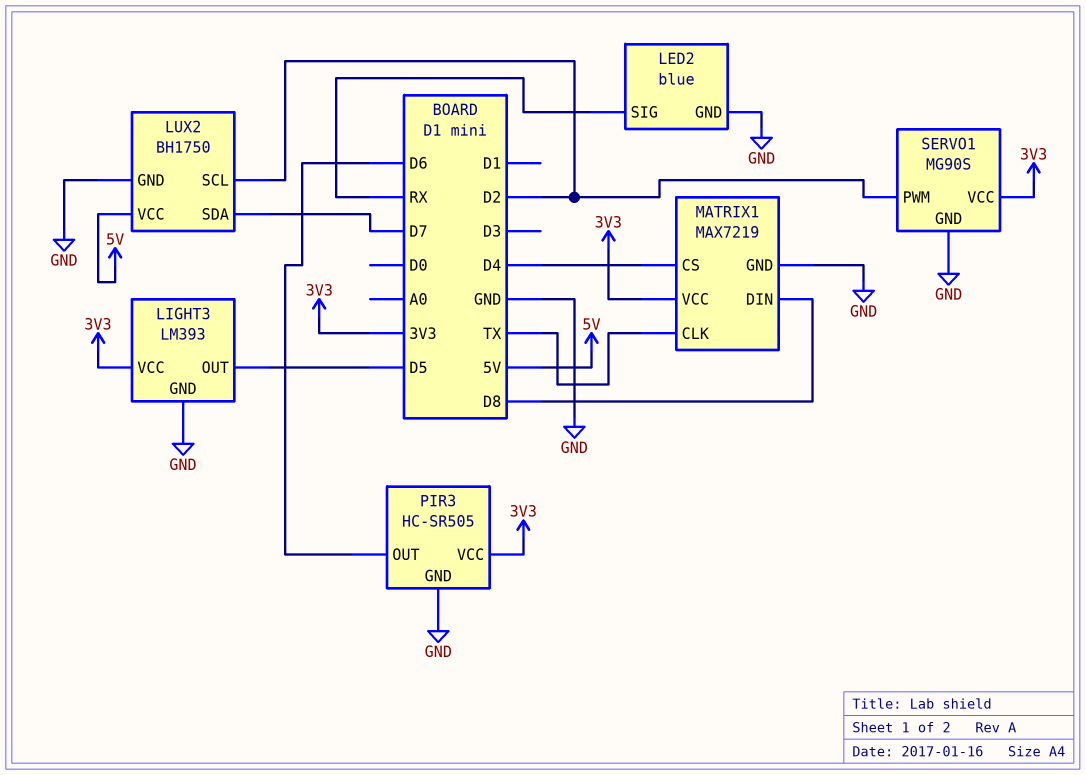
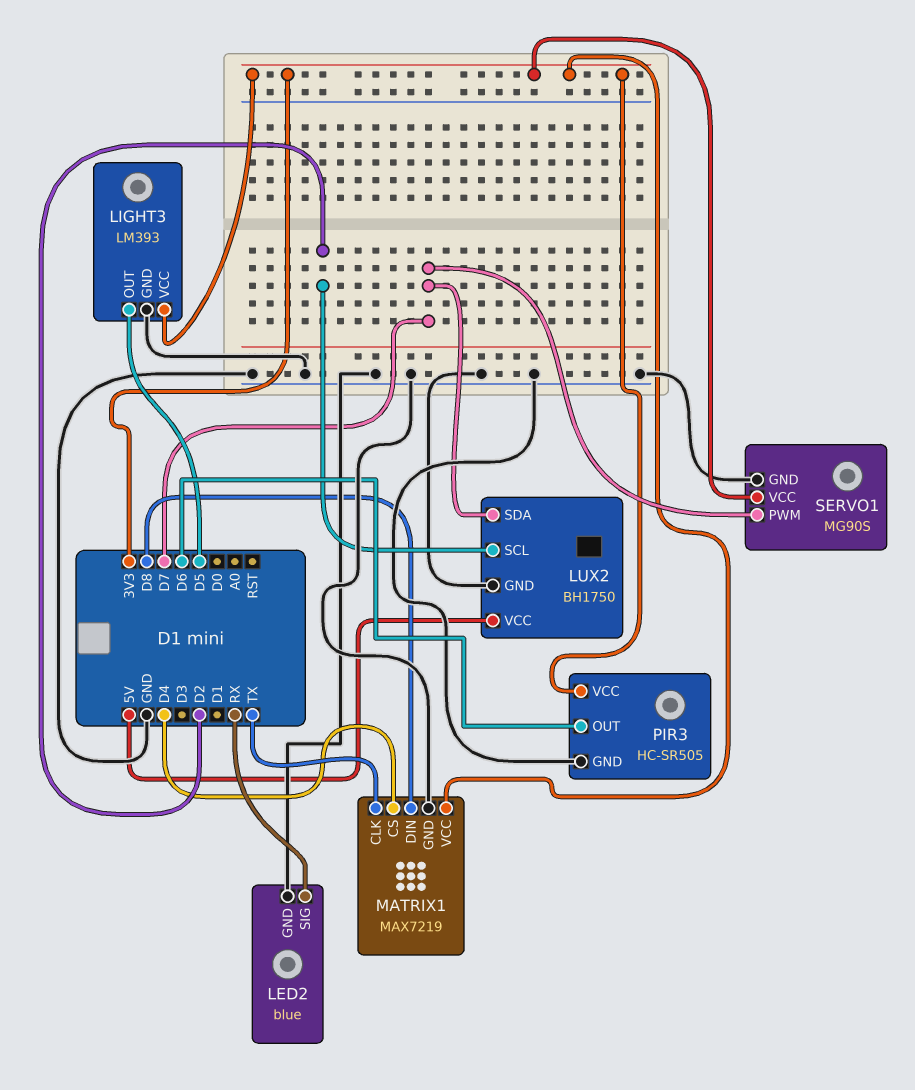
SERVO1 pin PWM: D2 -> D7

